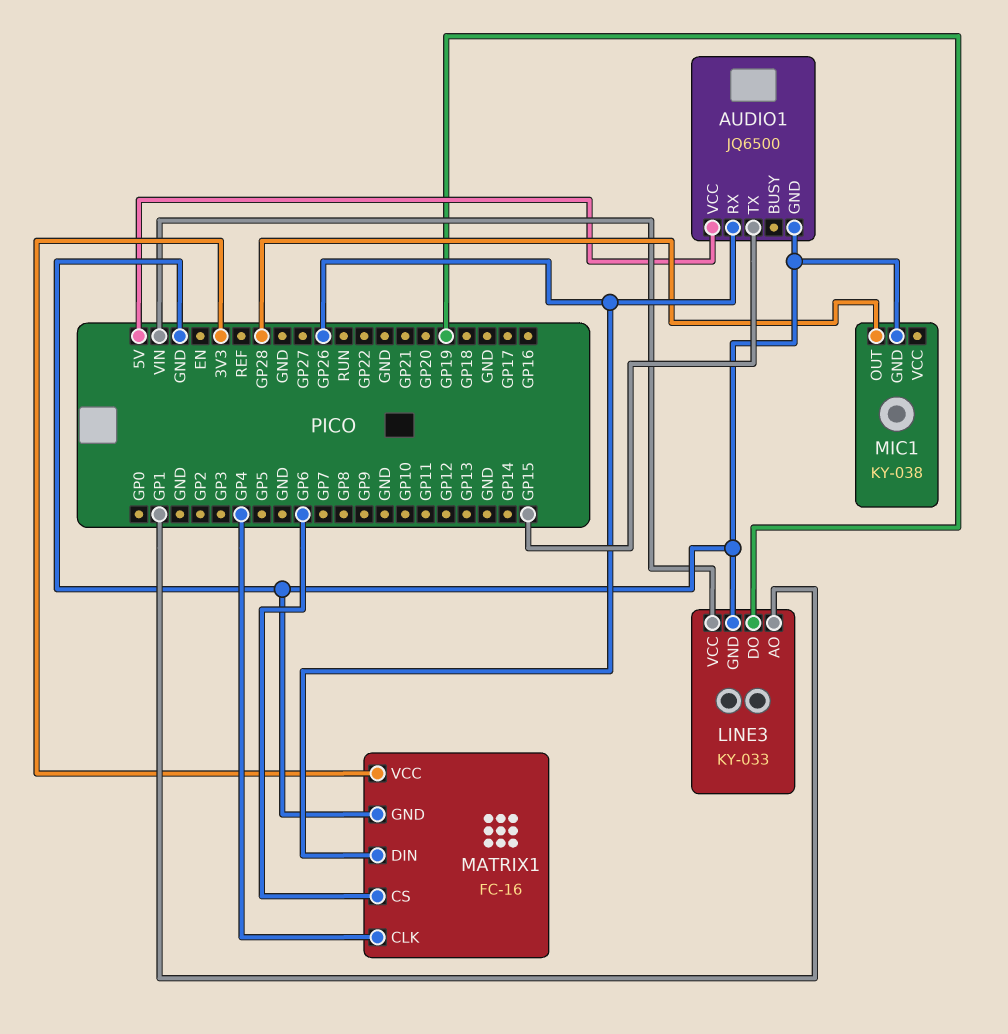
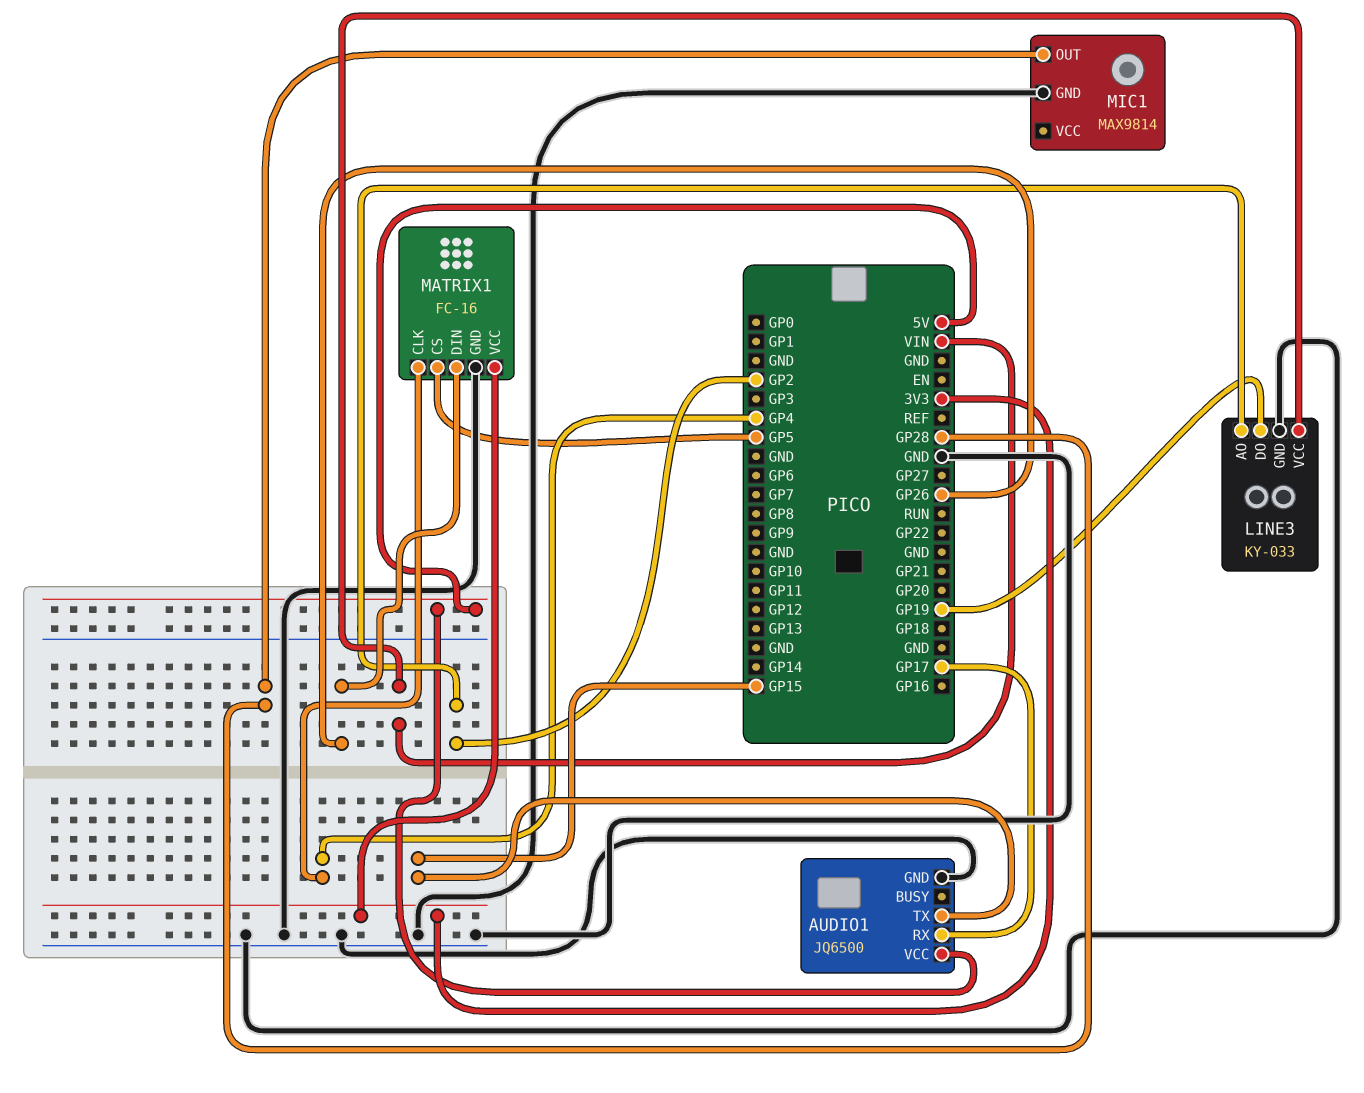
AUDIO1 pin RX: GP26 -> GP17
LINE3 pin AO: GP1 -> GP2
MATRIX1 pin CS: GP6 -> GP5
MIC1: KY-038 -> MAX9814

